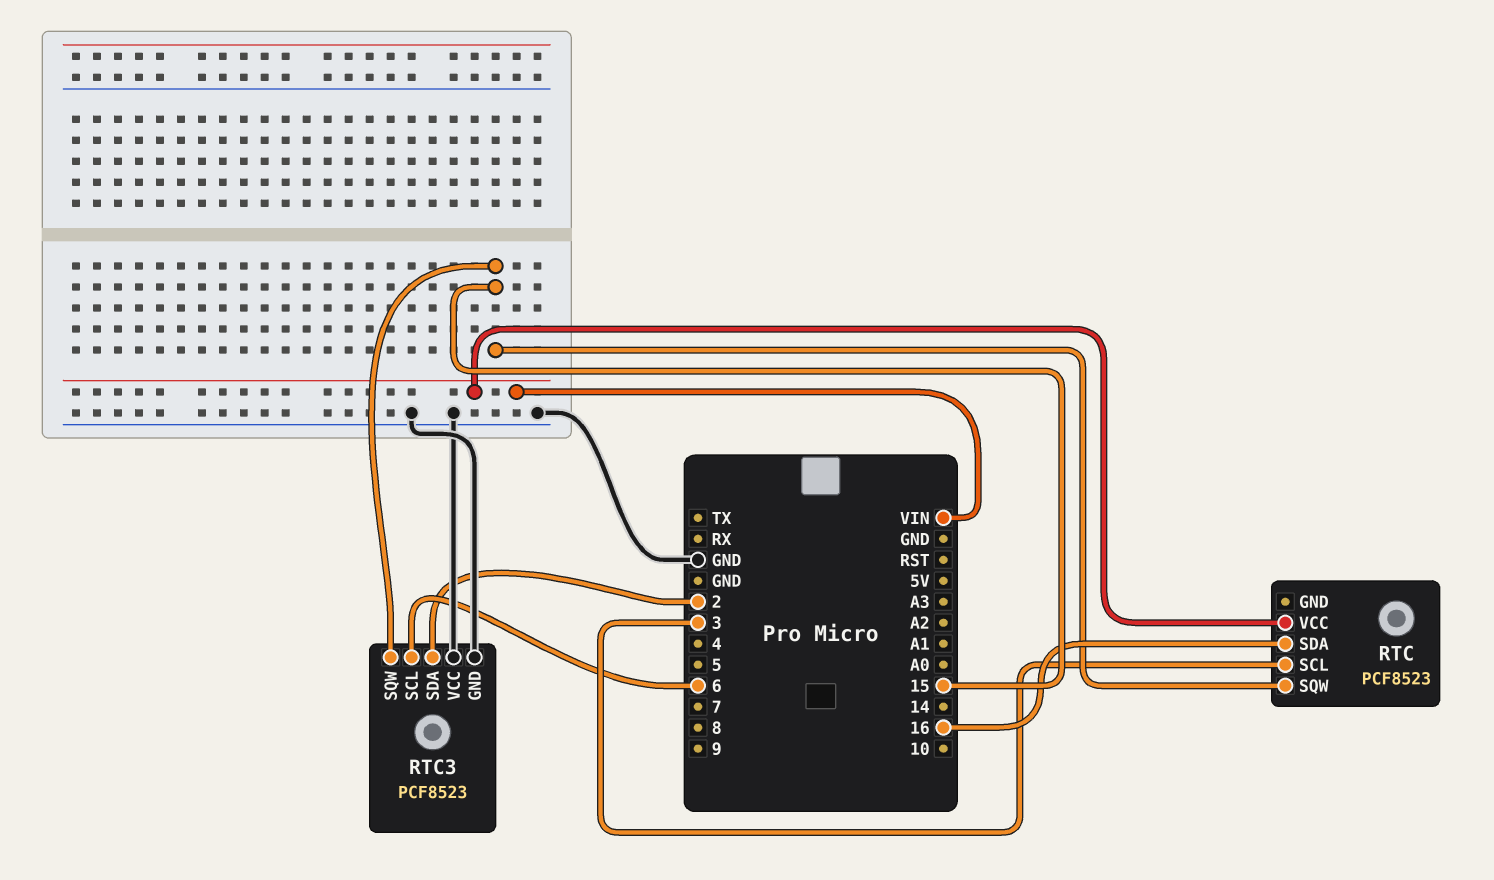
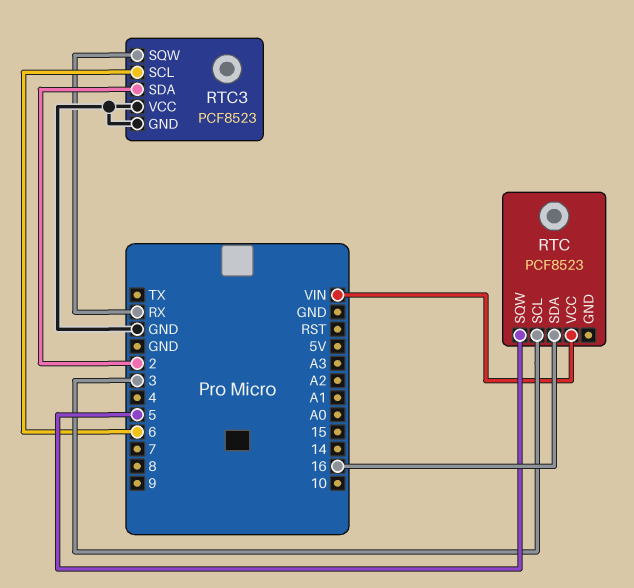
RTC pin SQW: 15 -> 5
RTC3 pin SQW: 15 -> RX

